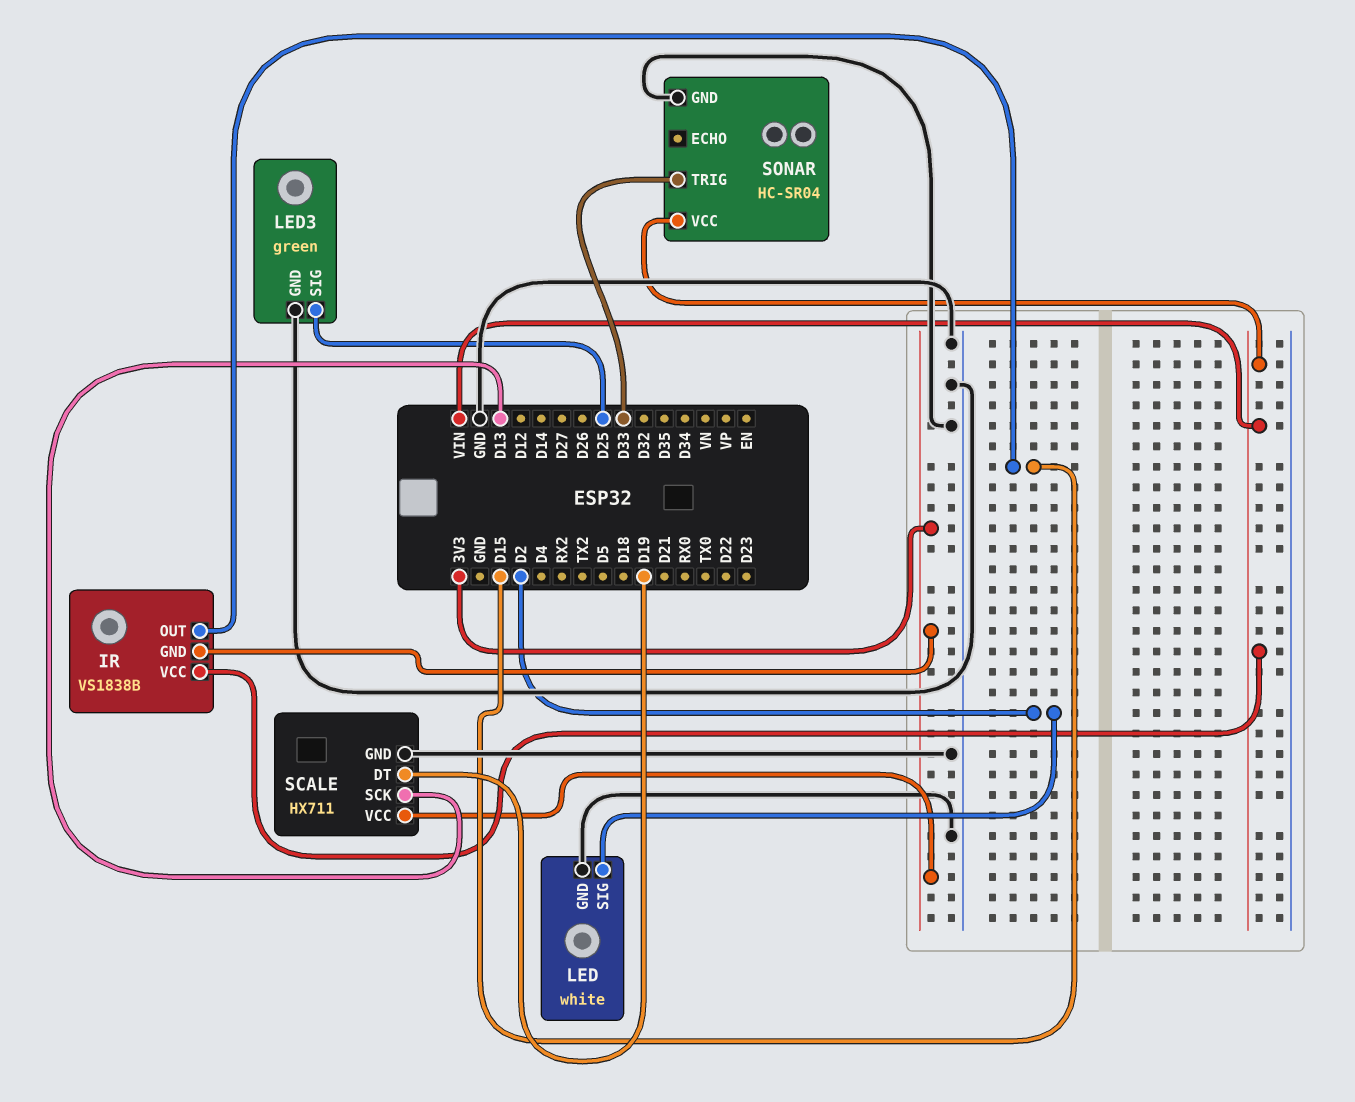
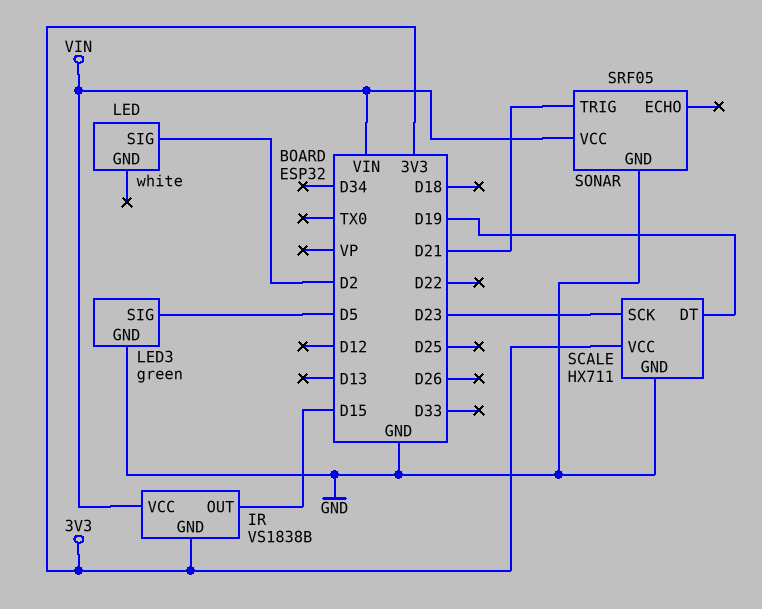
LED pin GND: GND -> none
LED3 pin SIG: D25 -> D5
SCALE pin SCK: D13 -> D23
SONAR: HC-SR04 -> SRF05
SONAR pin TRIG: D33 -> D21

